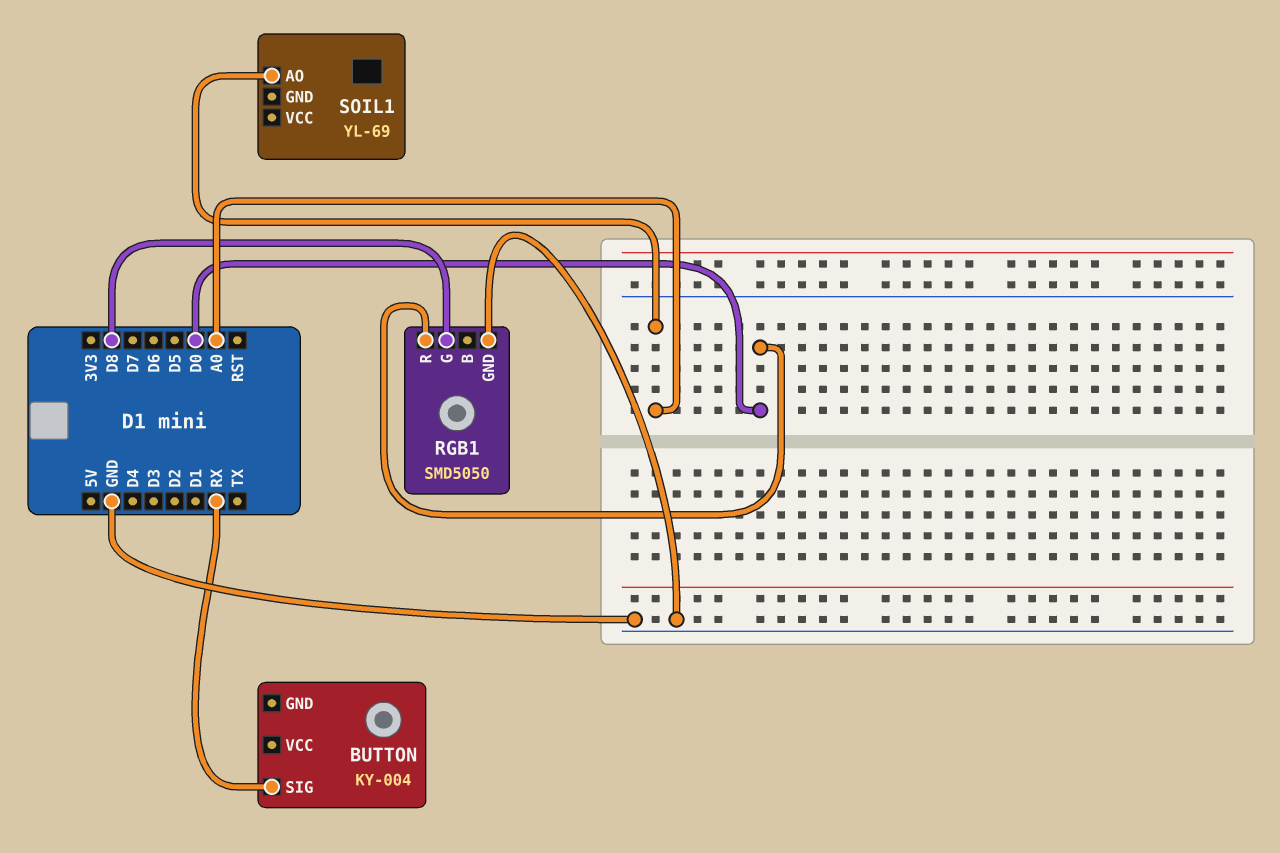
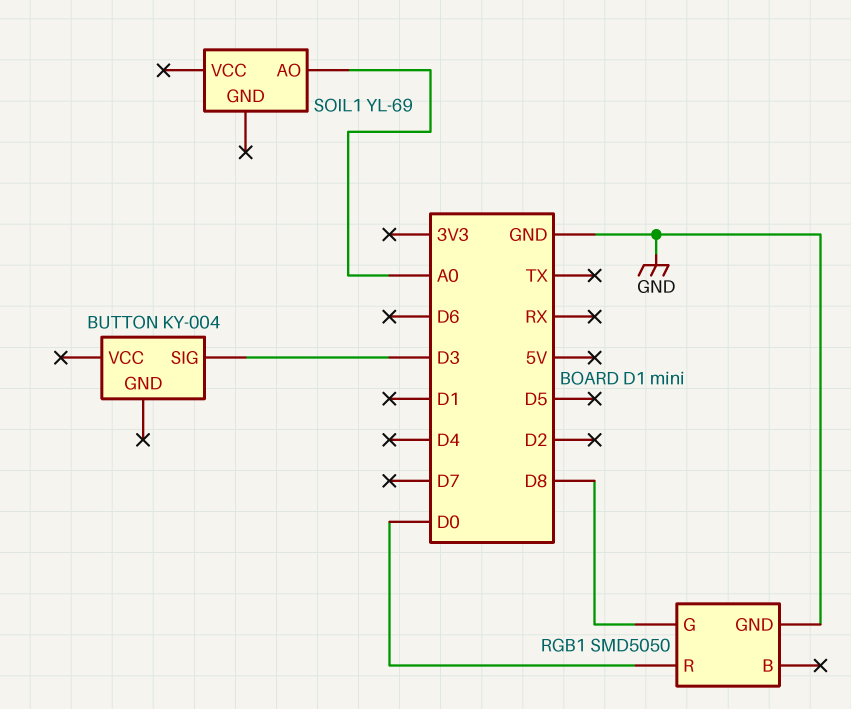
BUTTON pin SIG: RX -> D3

